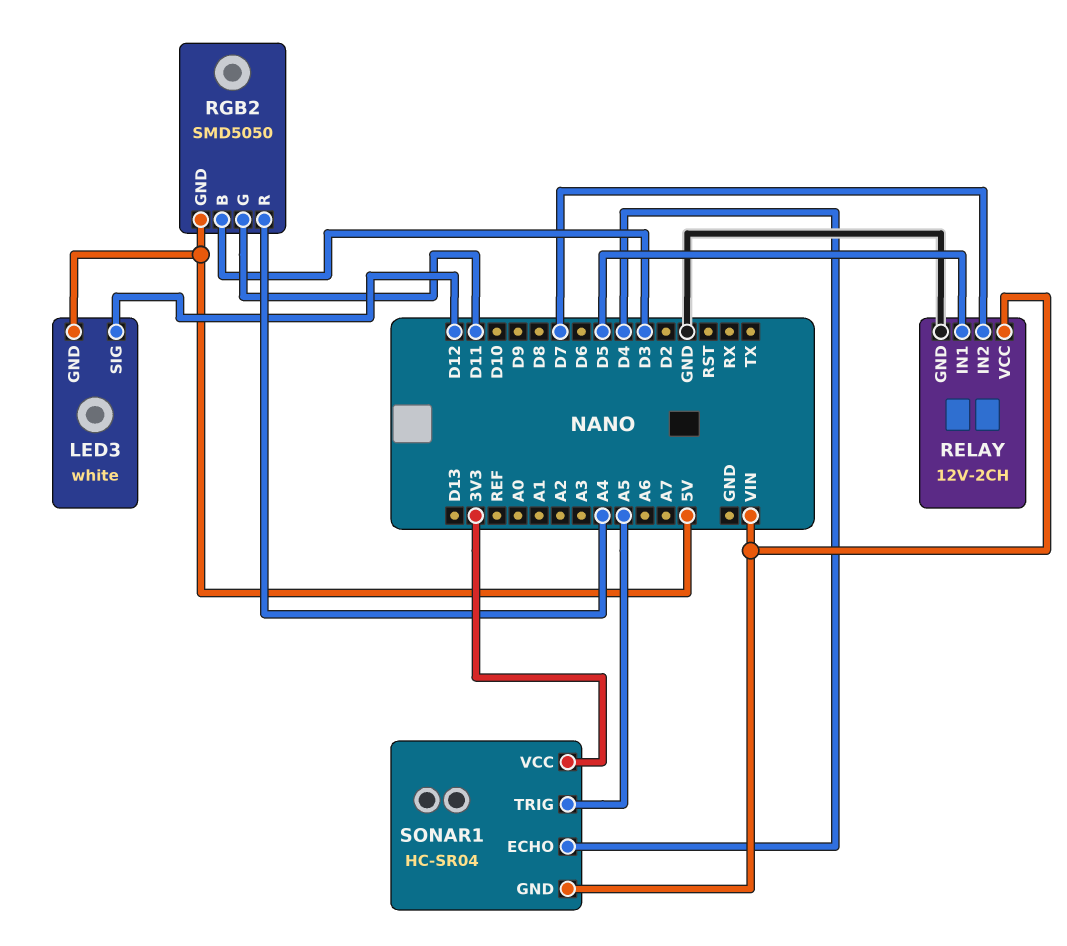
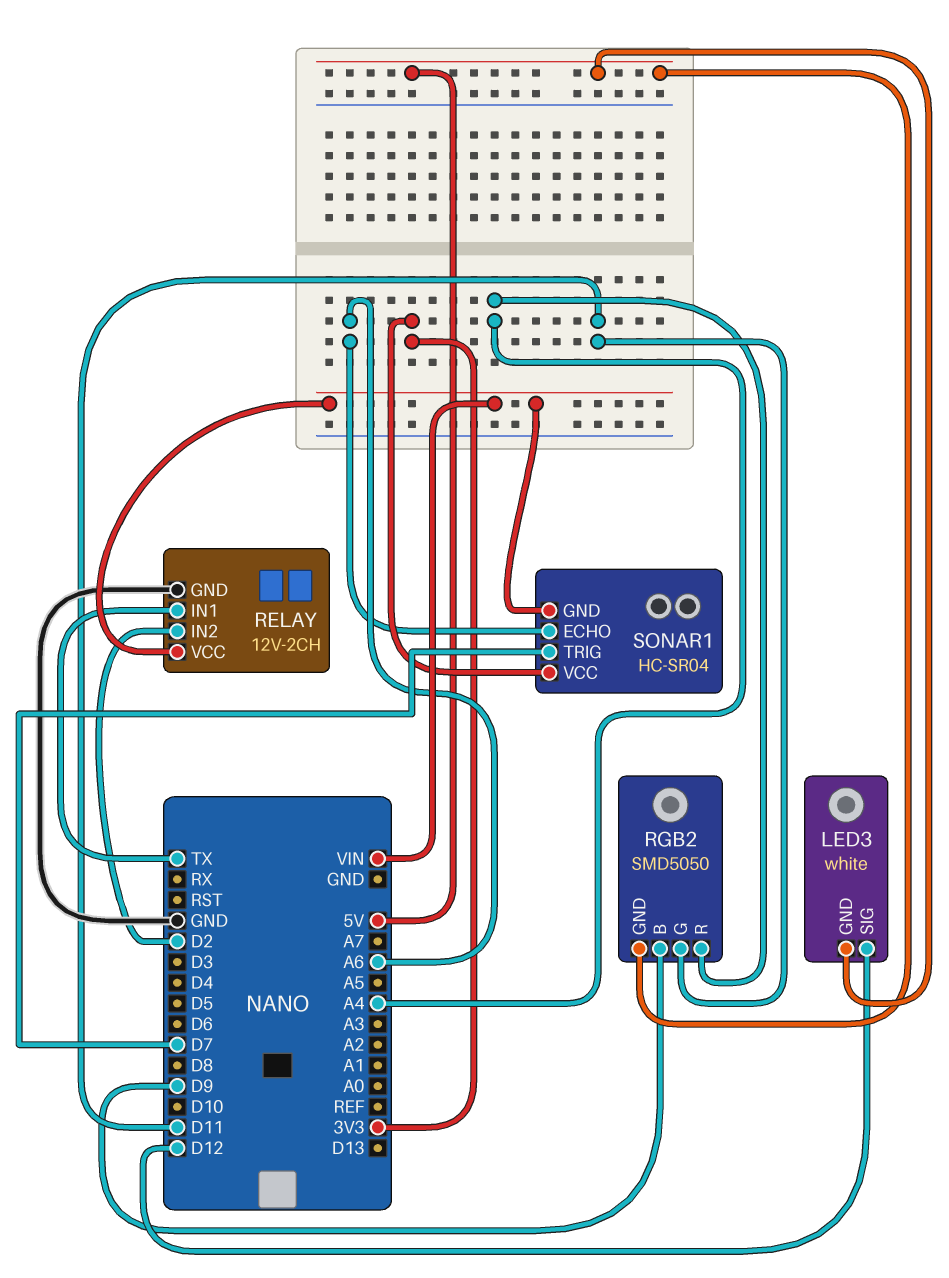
RELAY pin IN1: D5 -> TX
RELAY pin IN2: D7 -> D2
RGB2 pin B: D3 -> D9
SONAR1 pin ECHO: D4 -> A6
SONAR1 pin TRIG: A5 -> D7

